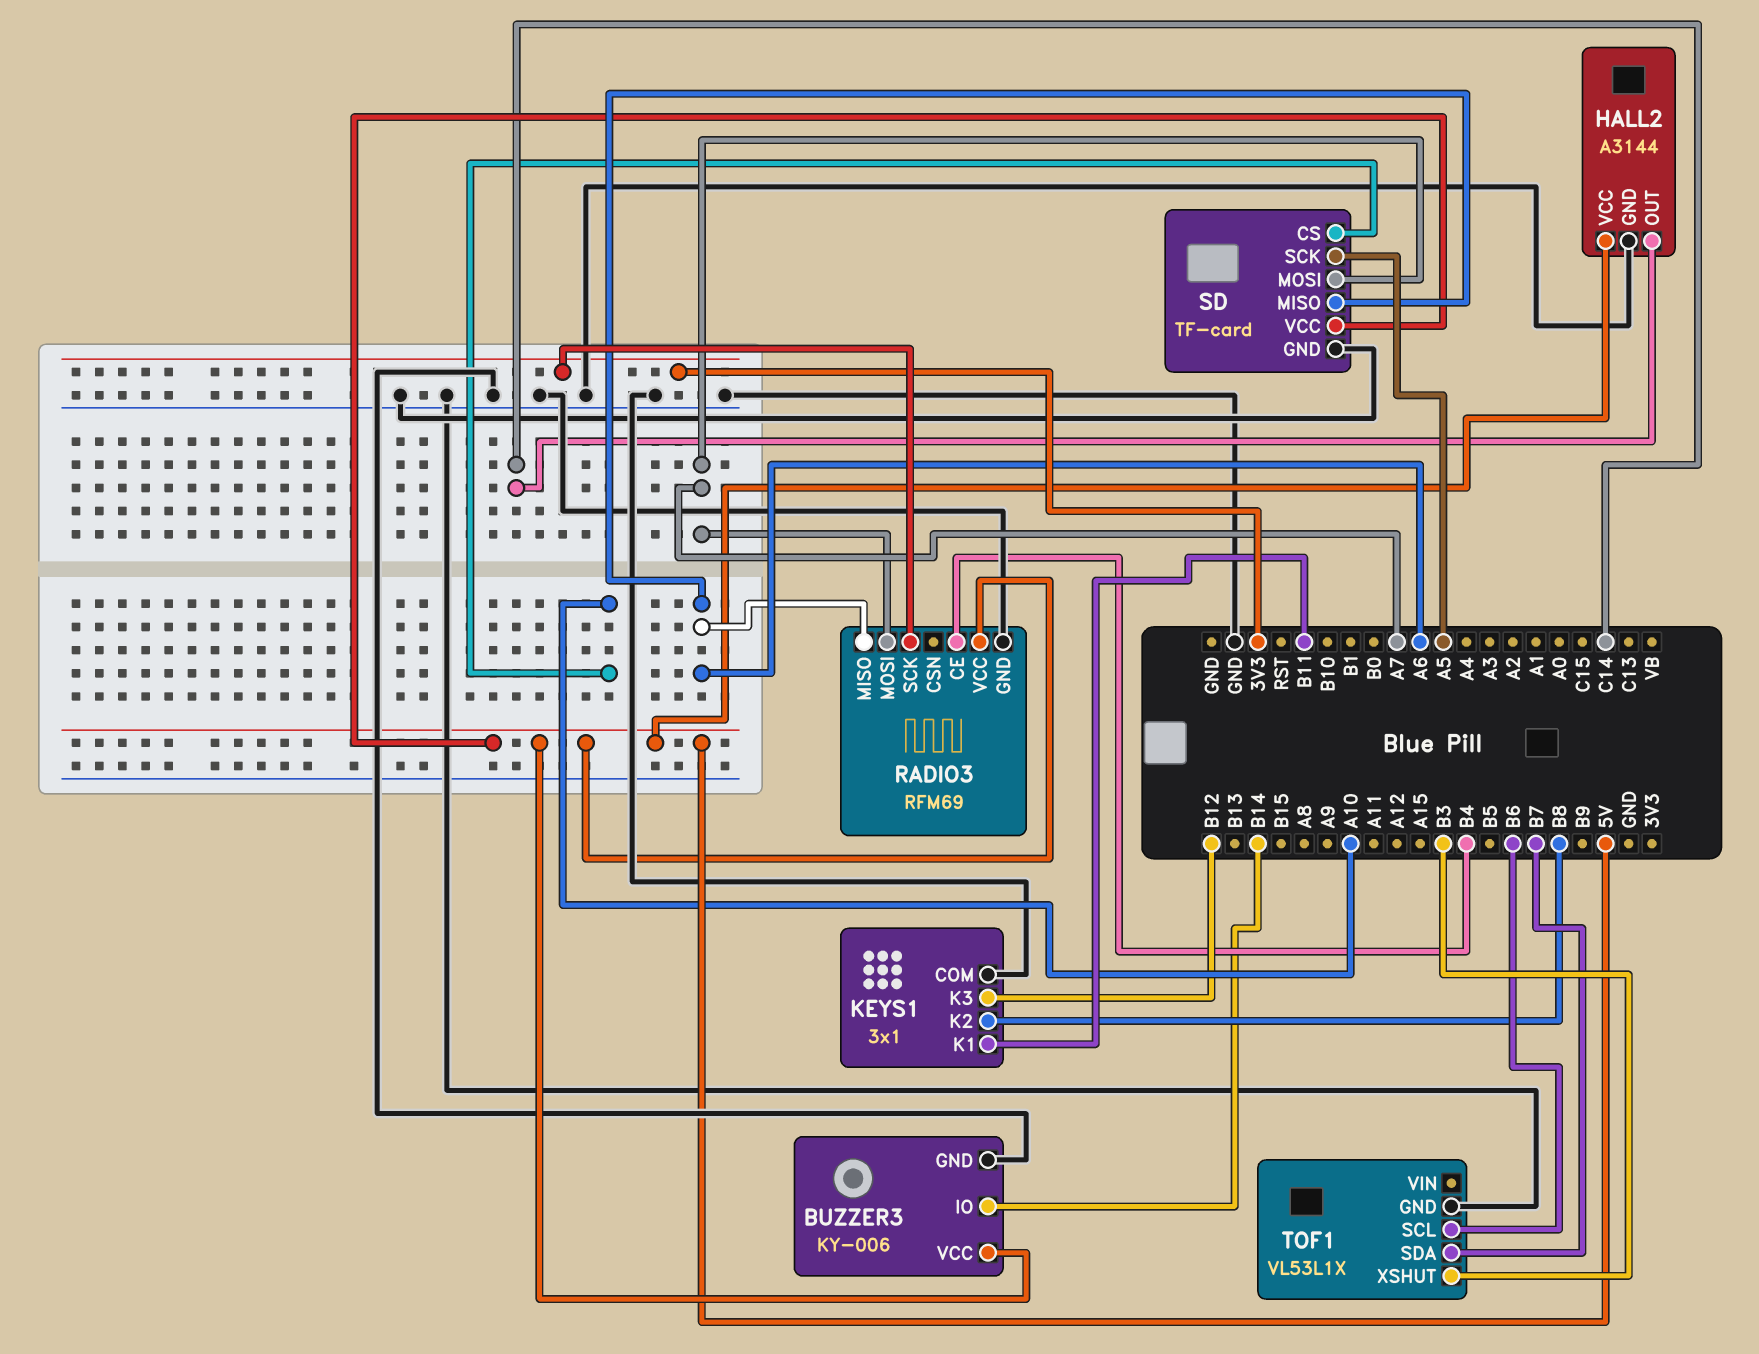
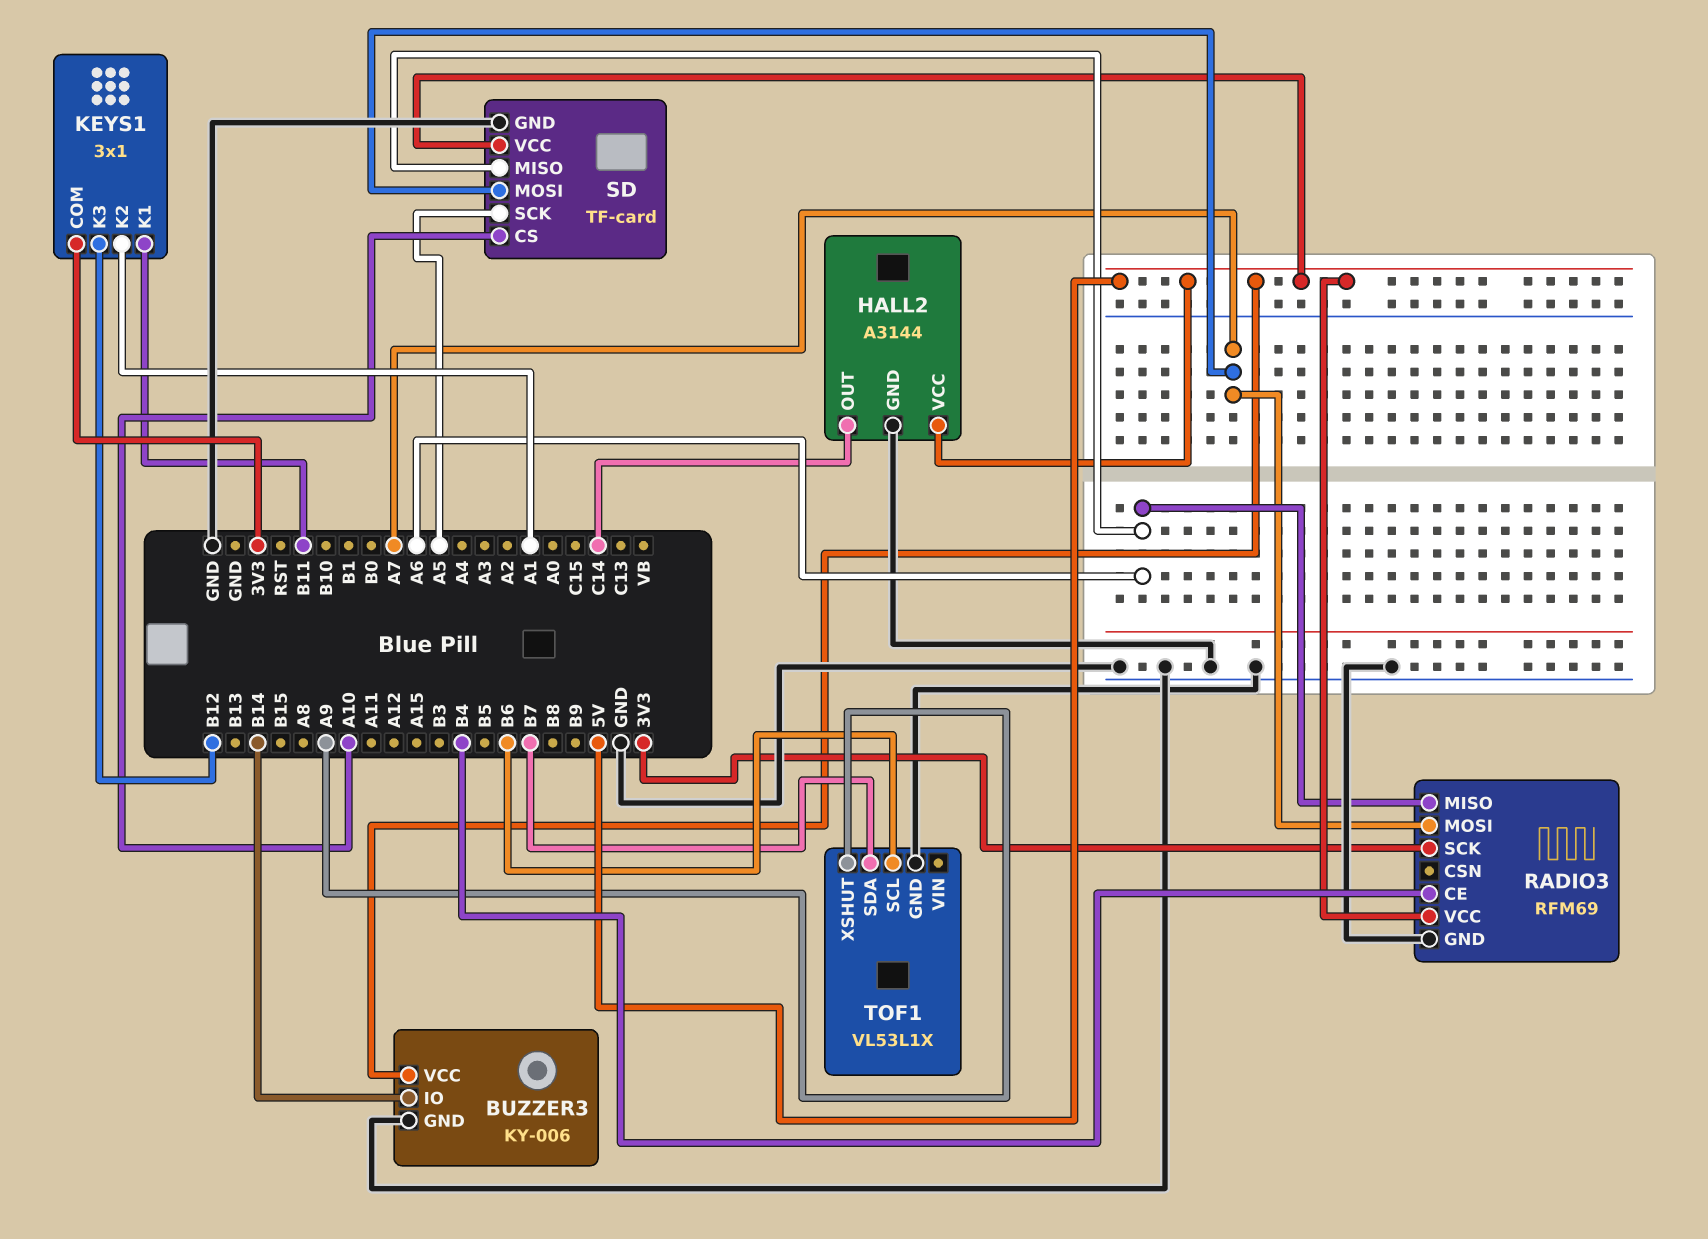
KEYS1 pin COM: GND -> 3V3
KEYS1 pin K2: B8 -> A1
TOF1 pin XSHUT: B3 -> A9

